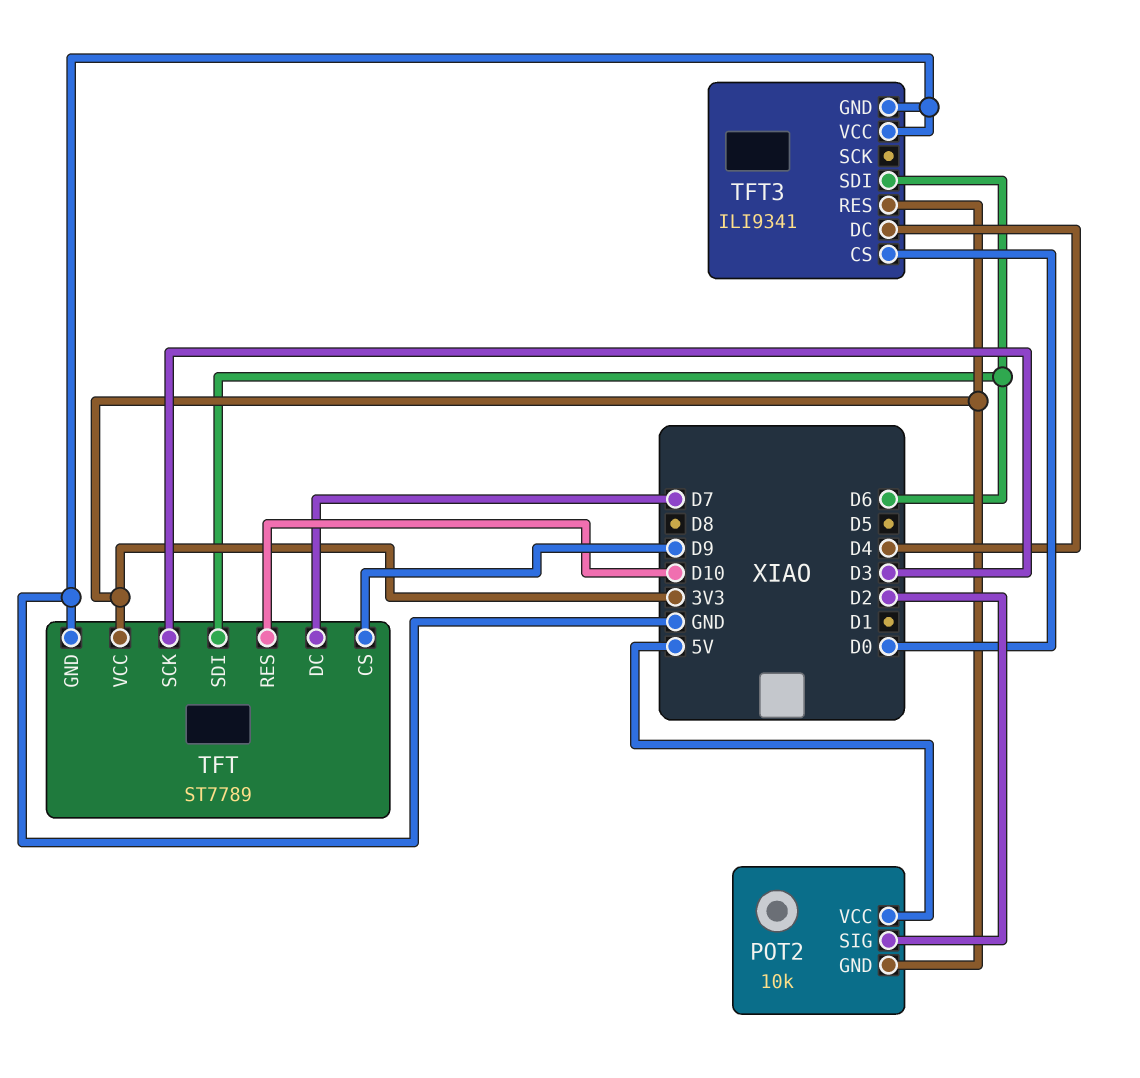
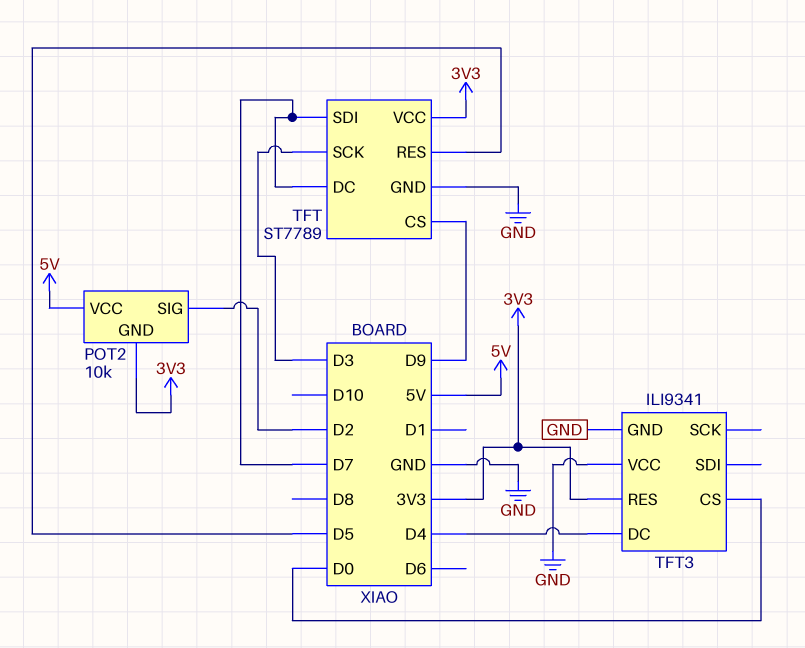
TFT pin RES: D10 -> D5
TFT pin SDI: D6 -> D7
TFT3 pin SDI: D6 -> none

